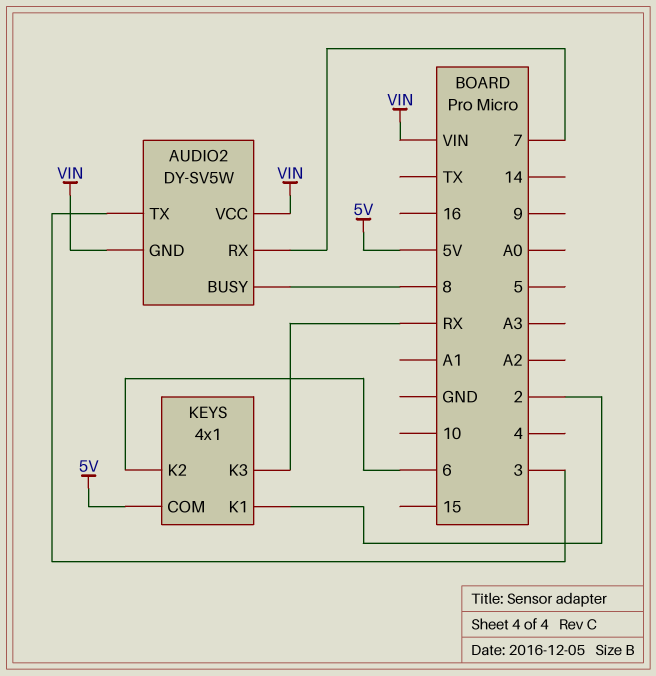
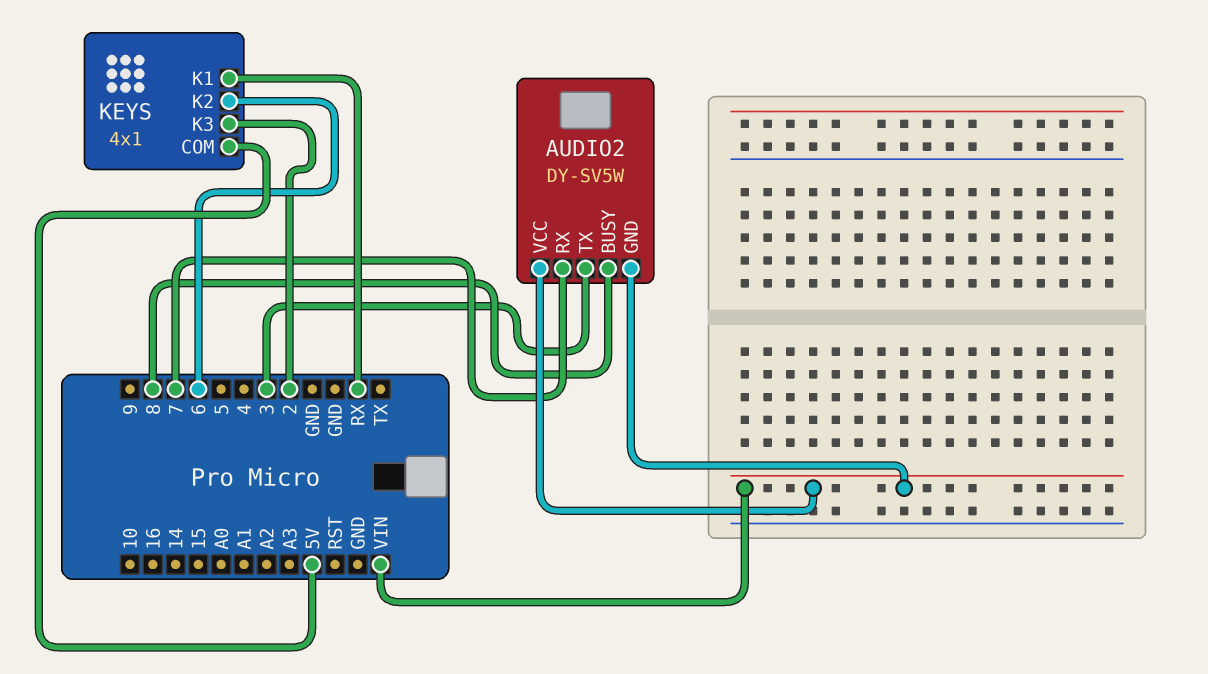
KEYS pin K1: 2 -> RX
KEYS pin K3: RX -> 2

